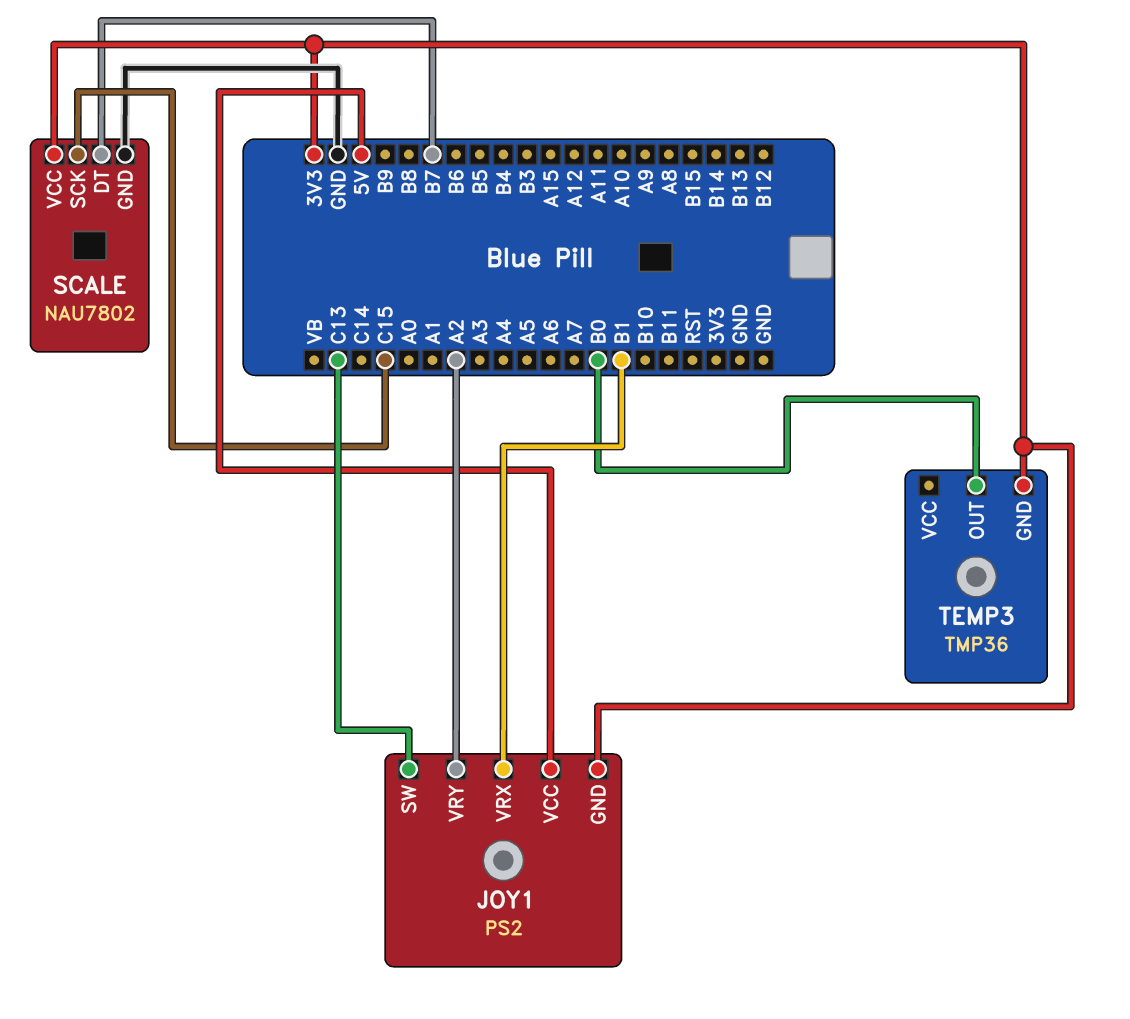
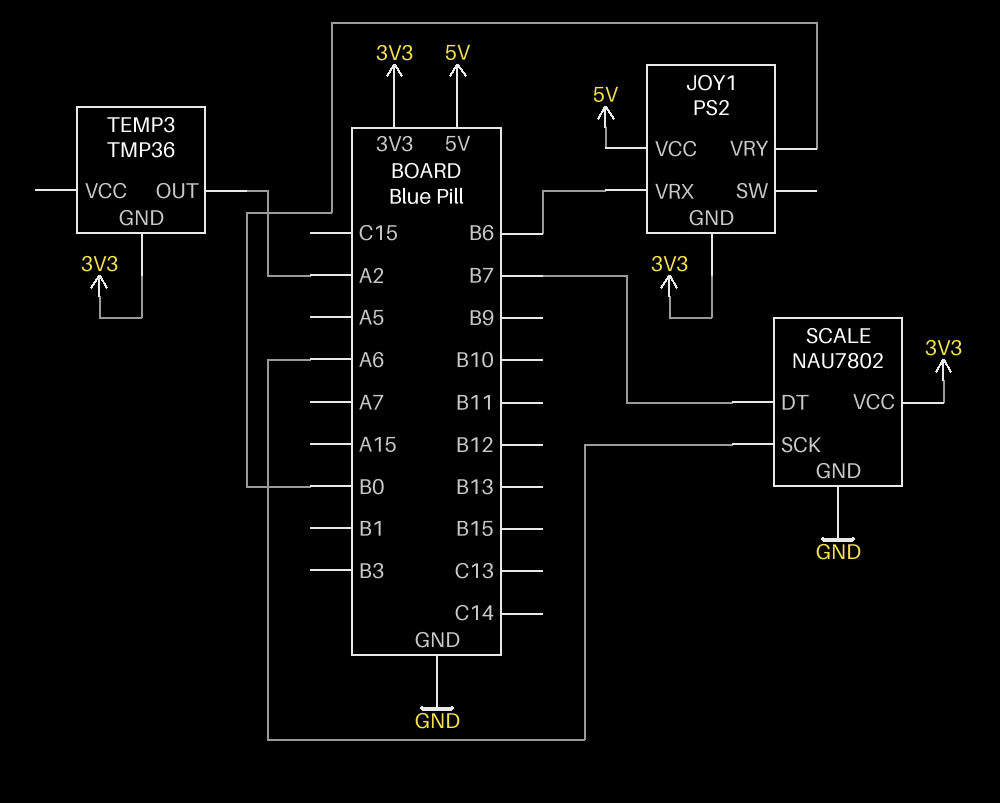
JOY1 pin SW: C13 -> none
JOY1 pin VRX: B1 -> B6
JOY1 pin VRY: A2 -> B0
SCALE pin SCK: C15 -> A6
TEMP3 pin OUT: B0 -> A2

